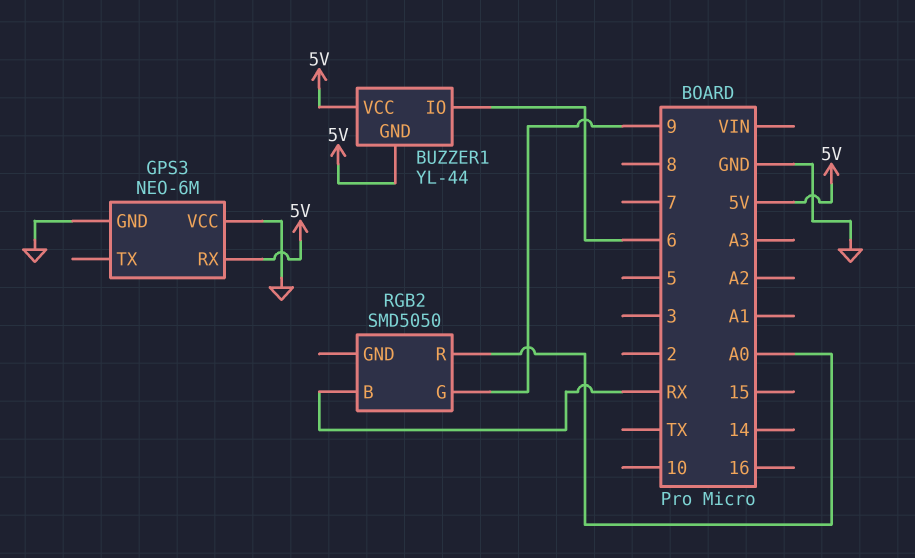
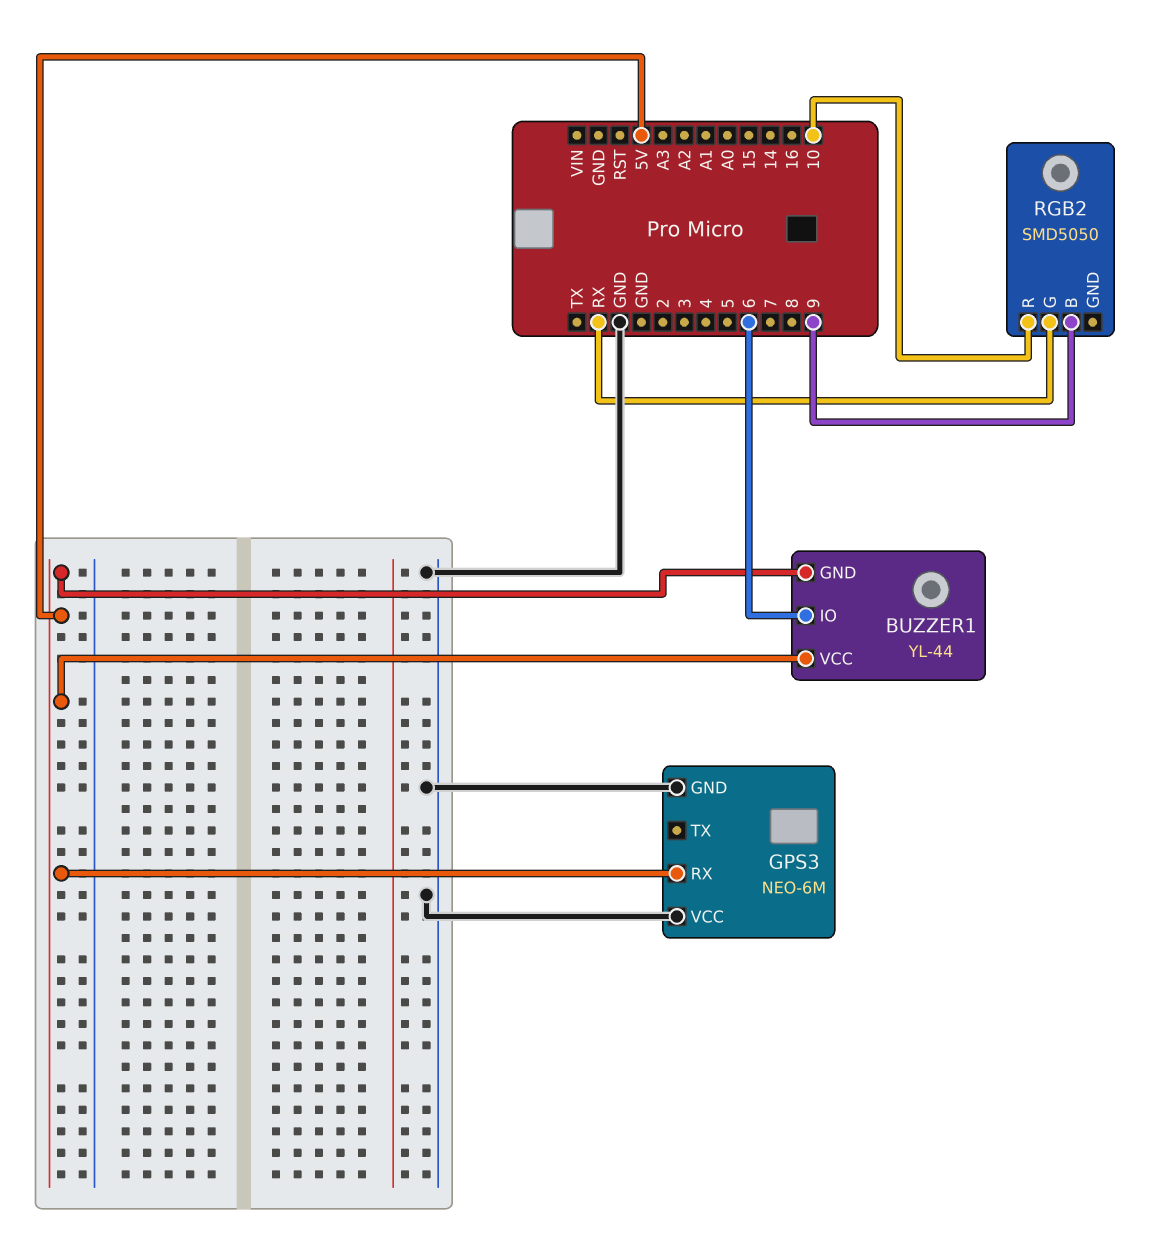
RGB2 pin B: RX -> 9
RGB2 pin G: 9 -> RX
RGB2 pin R: A0 -> 10

